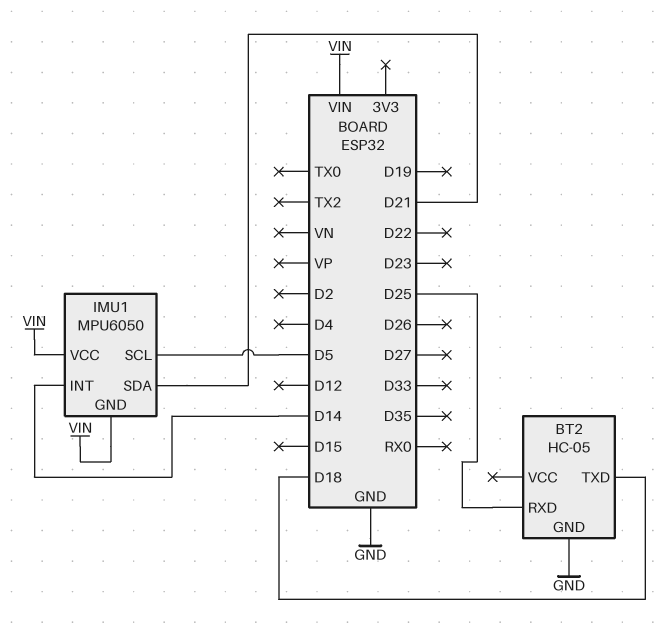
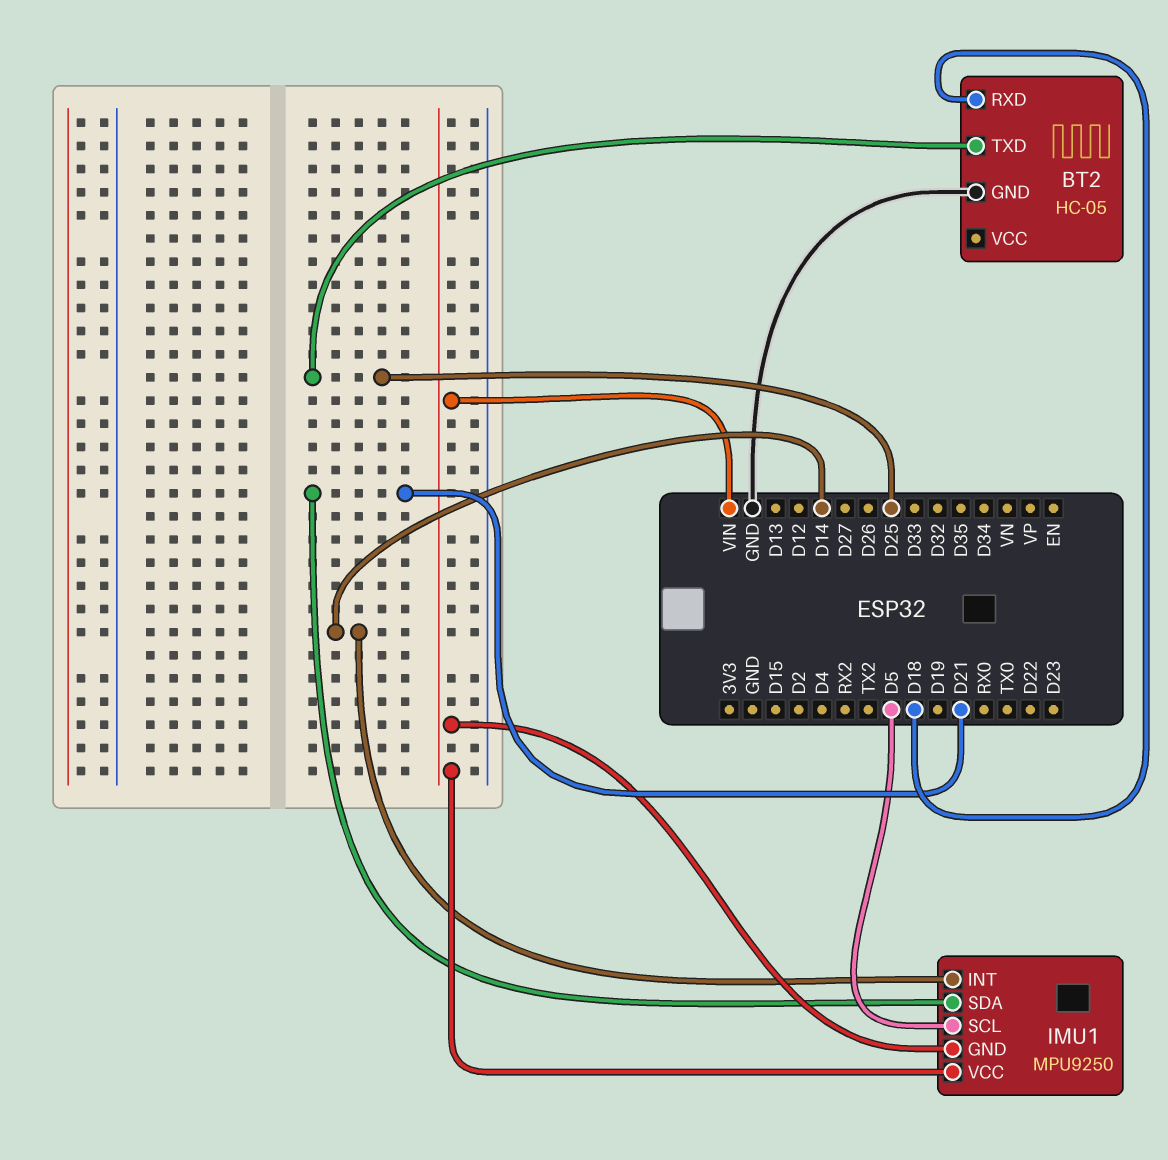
BT2 pin RXD: D25 -> D18
BT2 pin TXD: D18 -> D25
IMU1: MPU6050 -> MPU9250

